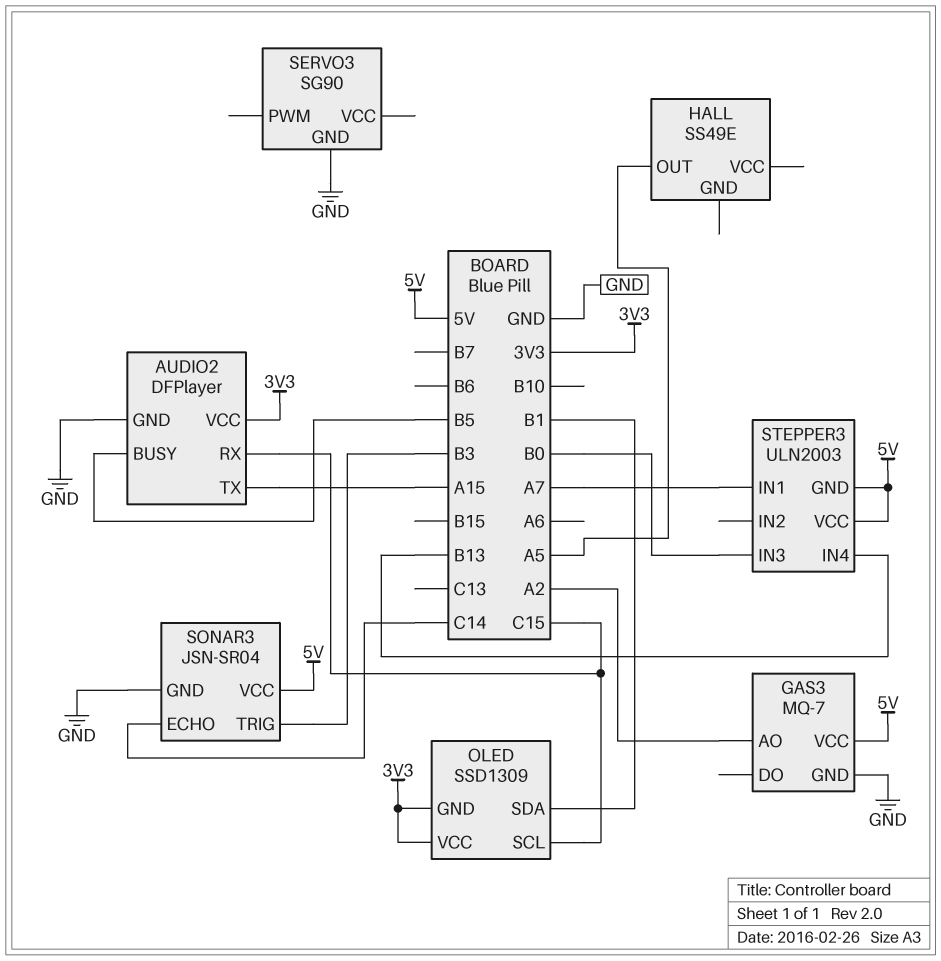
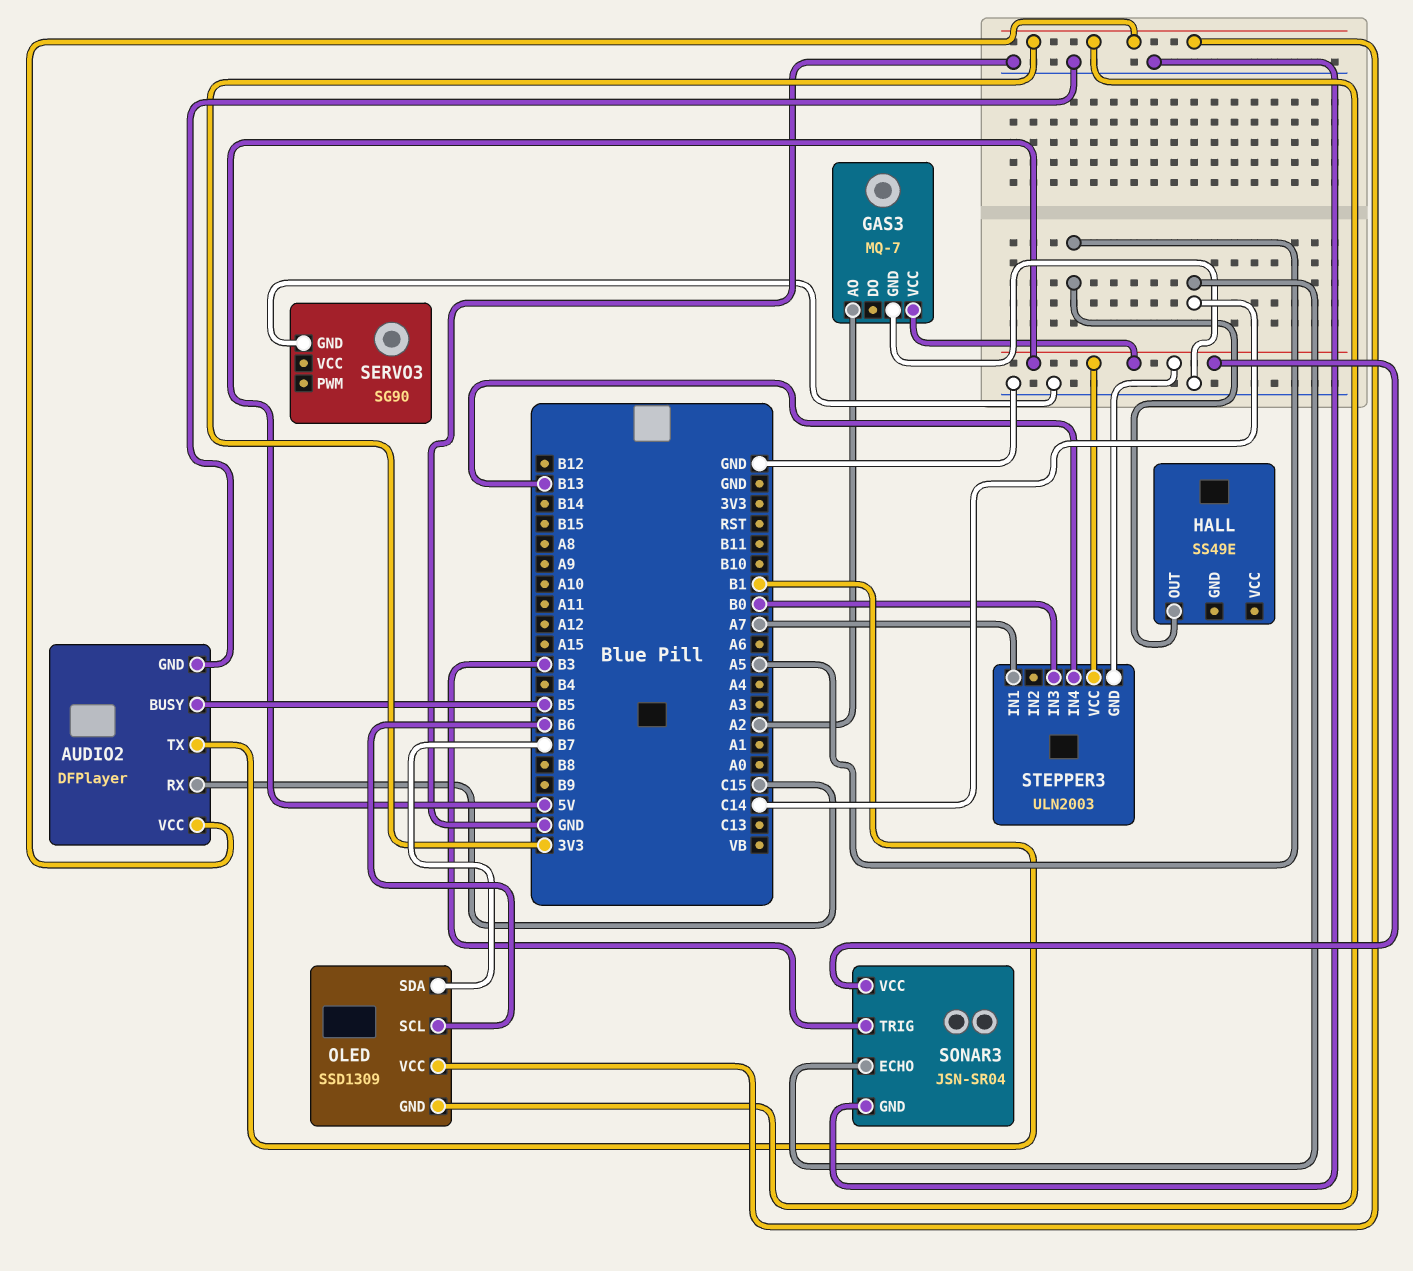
AUDIO2 pin TX: A15 -> B1
OLED pin SCL: C15 -> B6
OLED pin SDA: B1 -> B7

